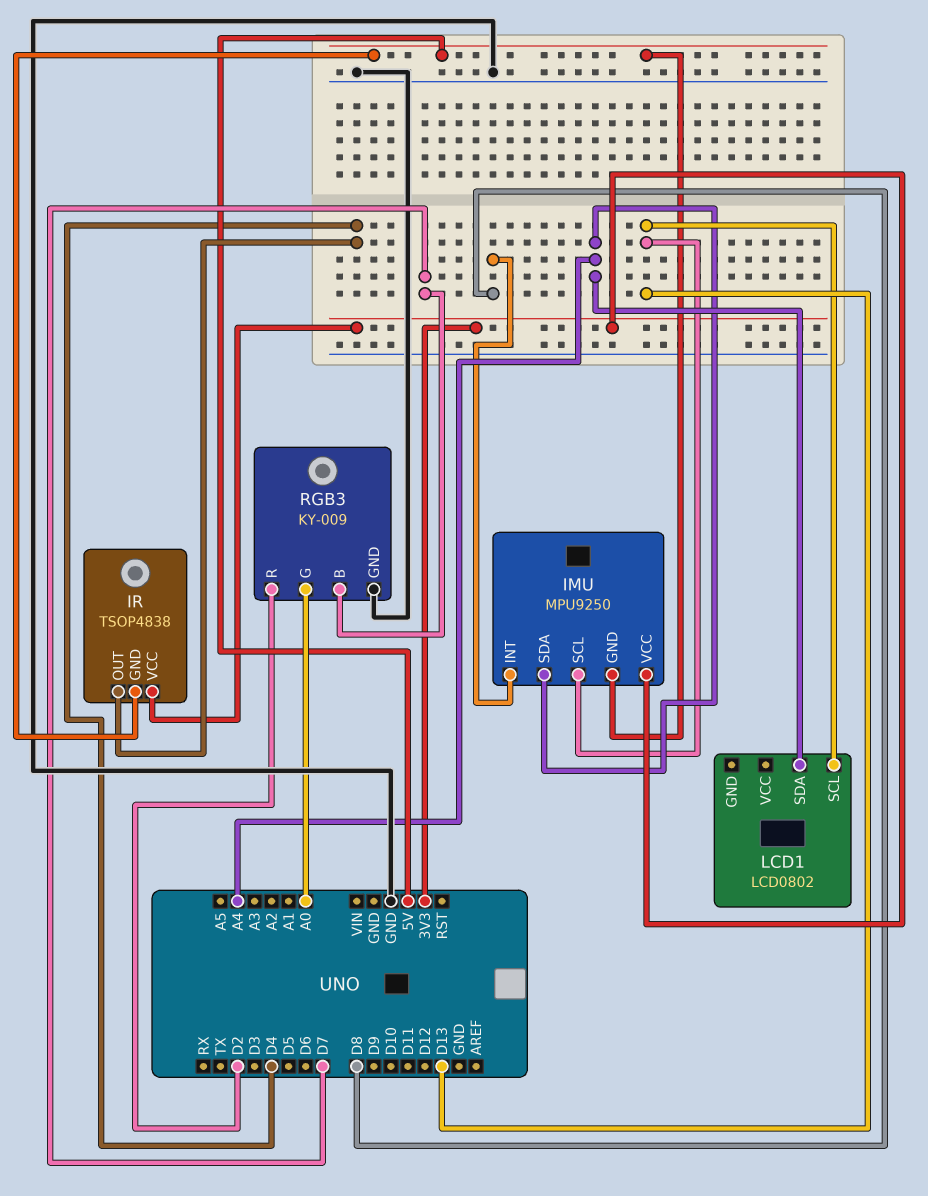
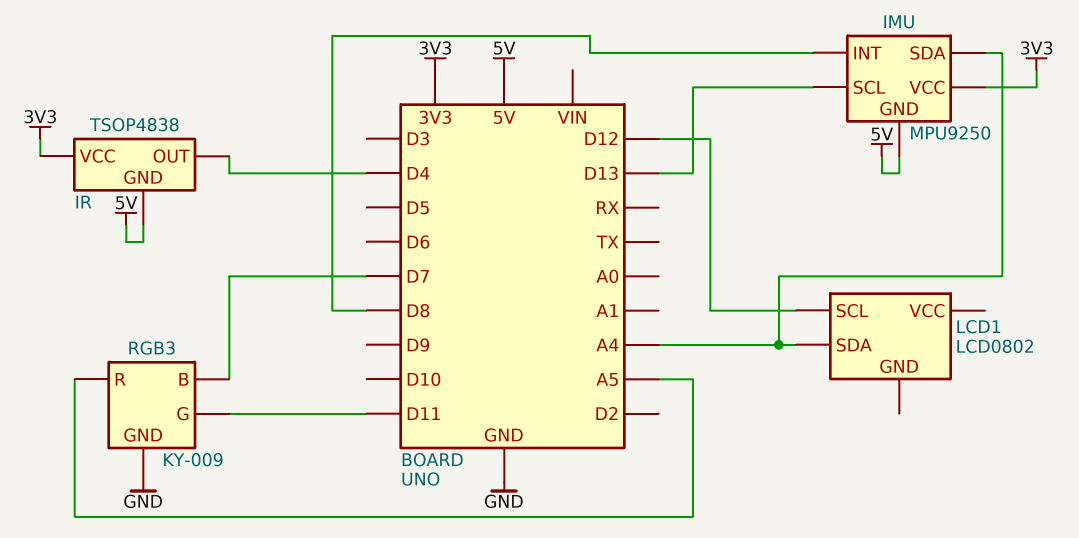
LCD1 pin SCL: D13 -> D12
RGB3 pin G: A0 -> D11
RGB3 pin R: D2 -> A5

